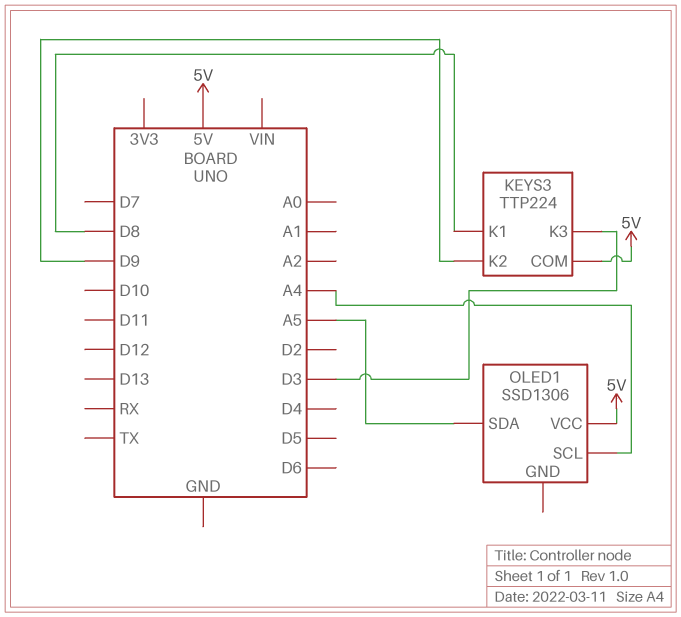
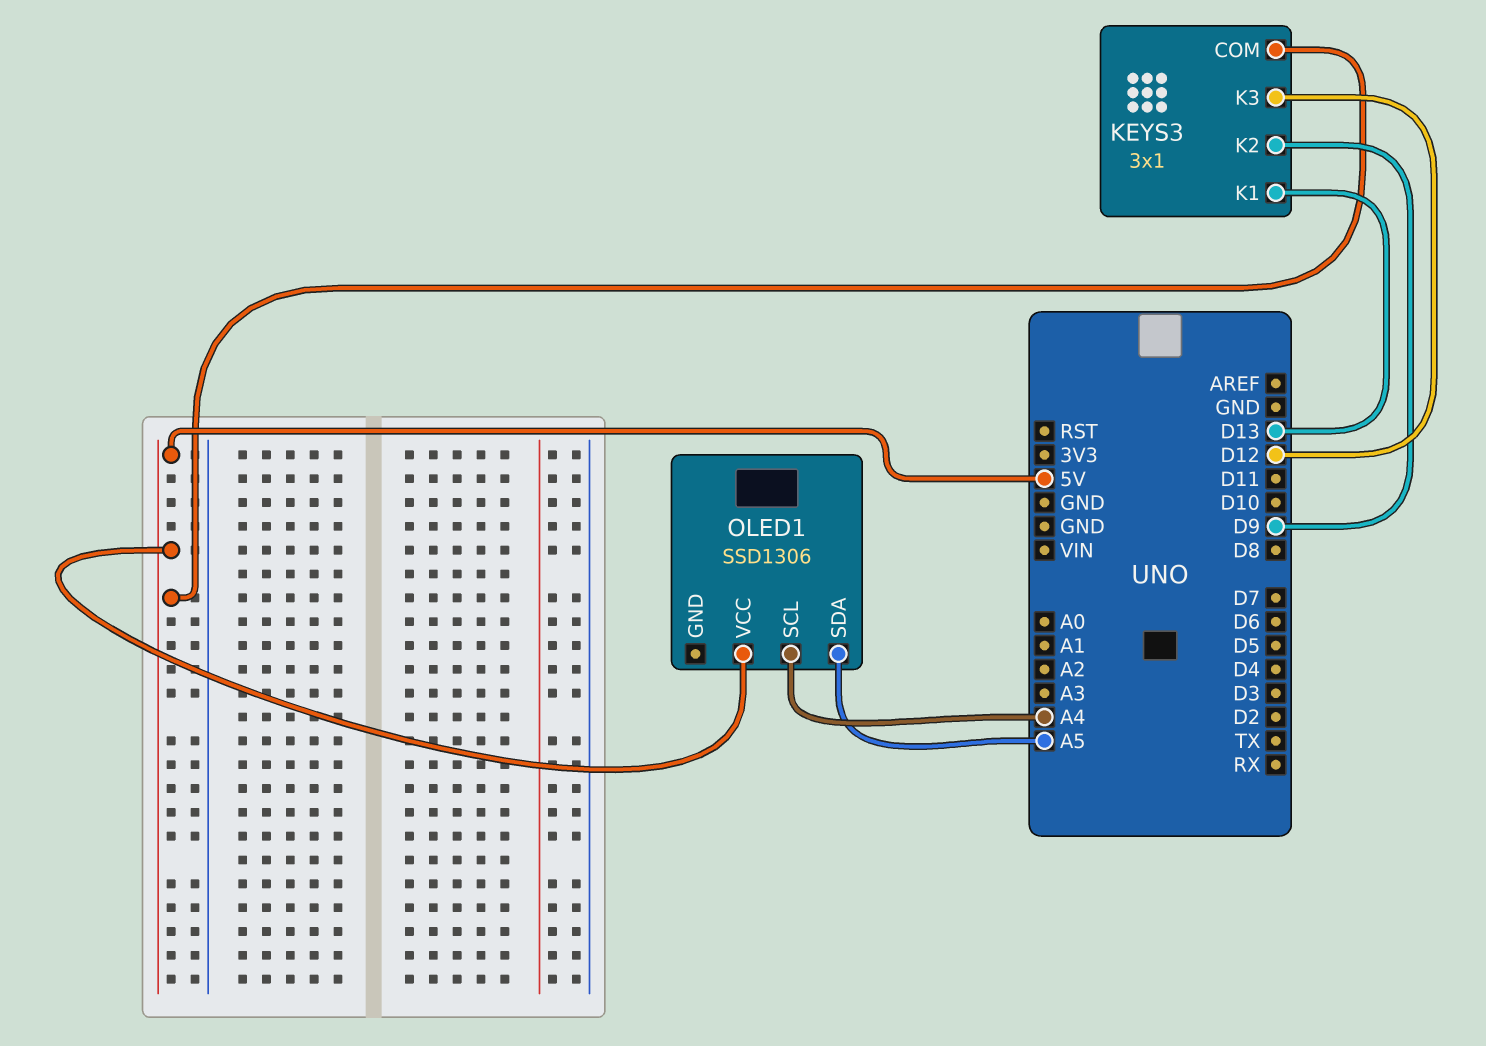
KEYS3: TTP224 -> 3x1
KEYS3 pin K1: D8 -> D13
KEYS3 pin K3: D3 -> D12

